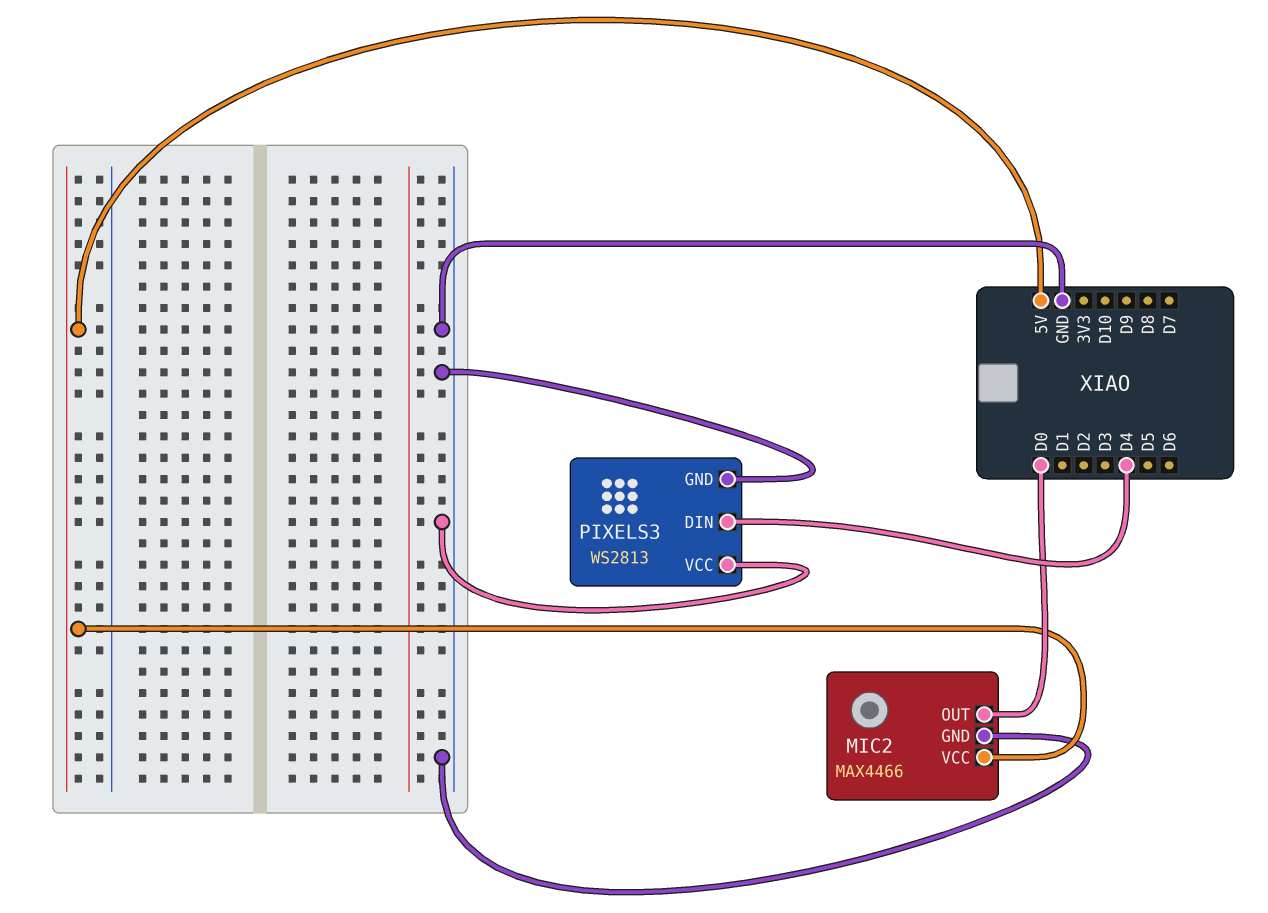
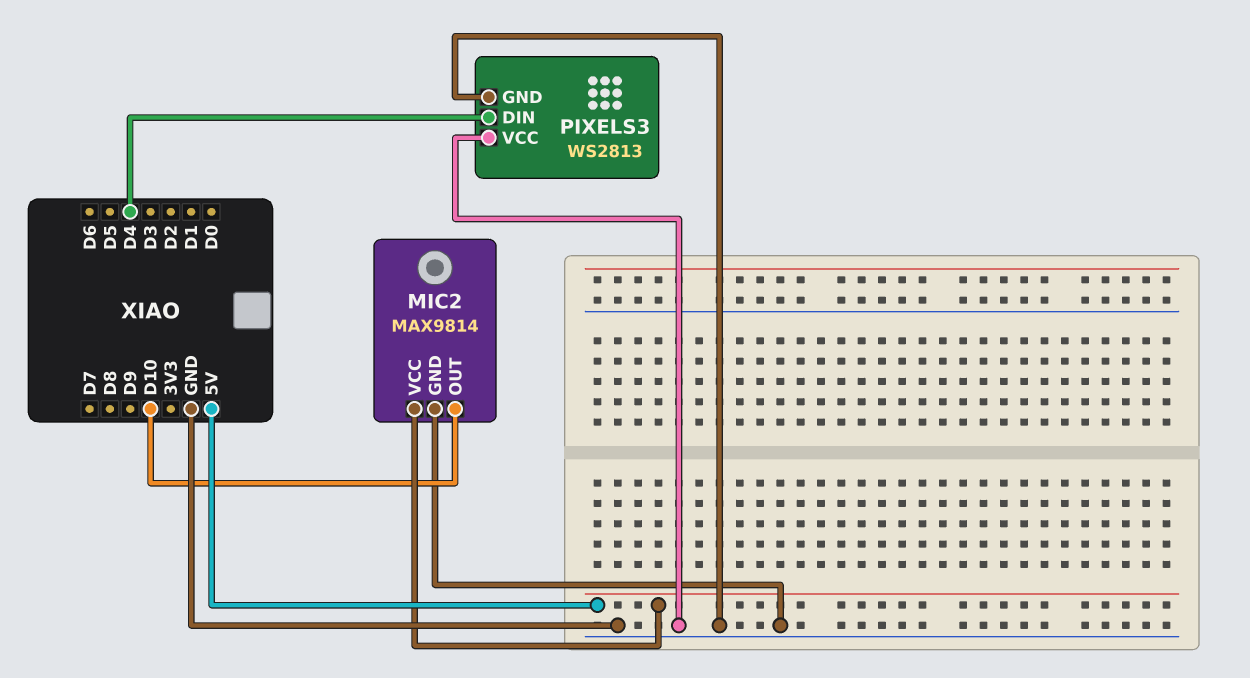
MIC2: MAX4466 -> MAX9814
MIC2 pin OUT: D0 -> D10

